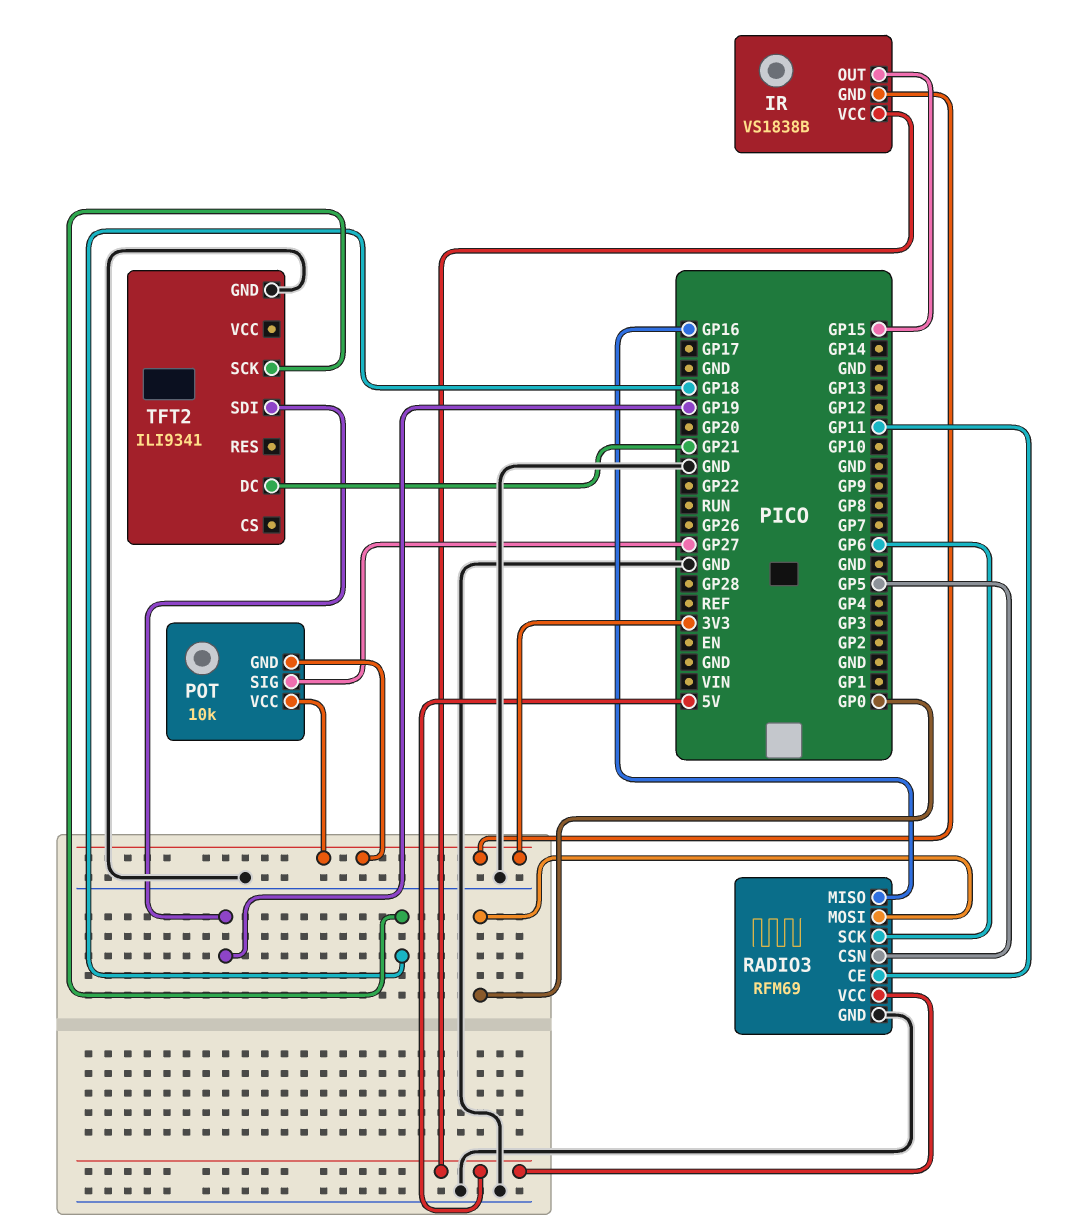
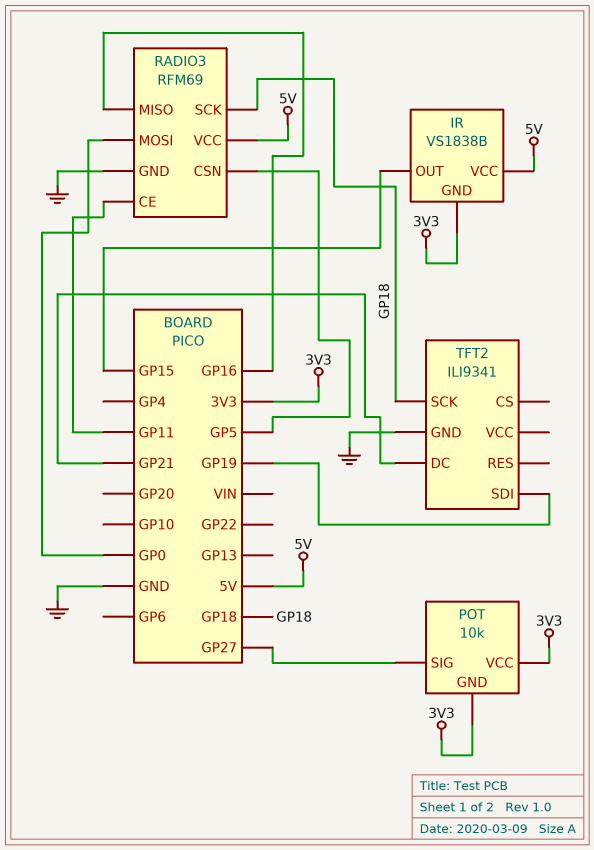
RADIO3 pin SCK: GP6 -> GP18

